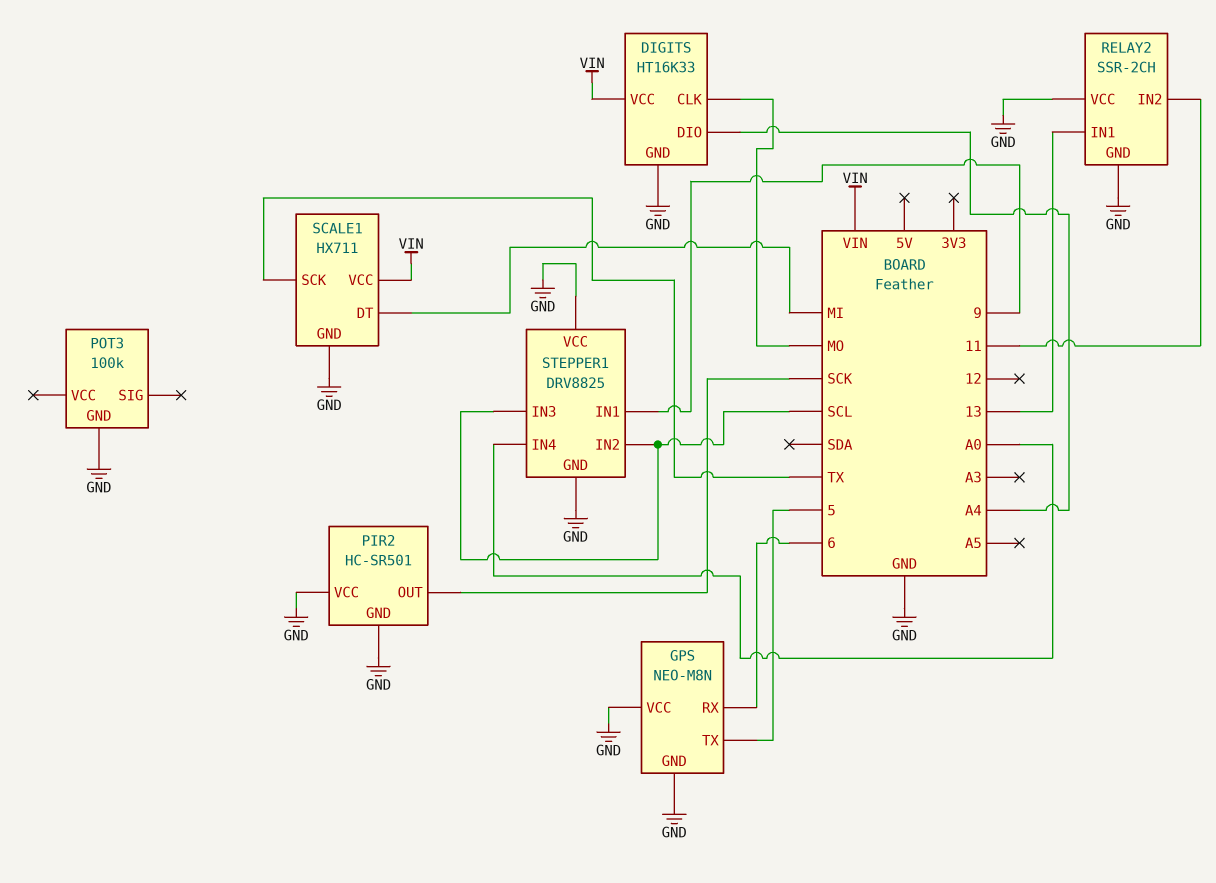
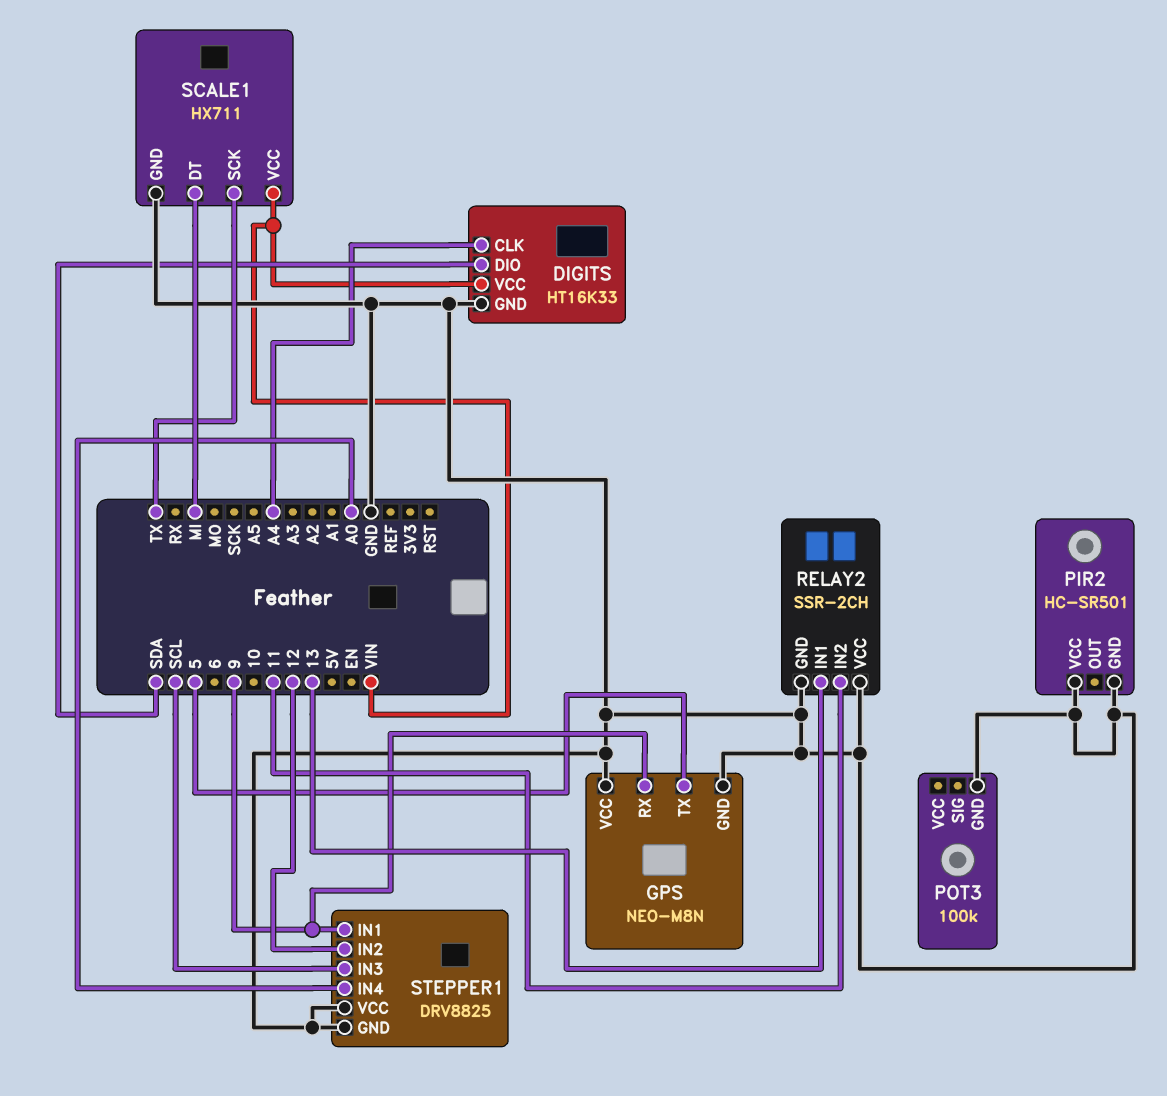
DIGITS pin CLK: MO -> A4
DIGITS pin DIO: A4 -> SDA
GPS pin RX: 6 -> 9
PIR2 pin OUT: SCK -> none
STEPPER1 pin IN2: SCL -> 12

